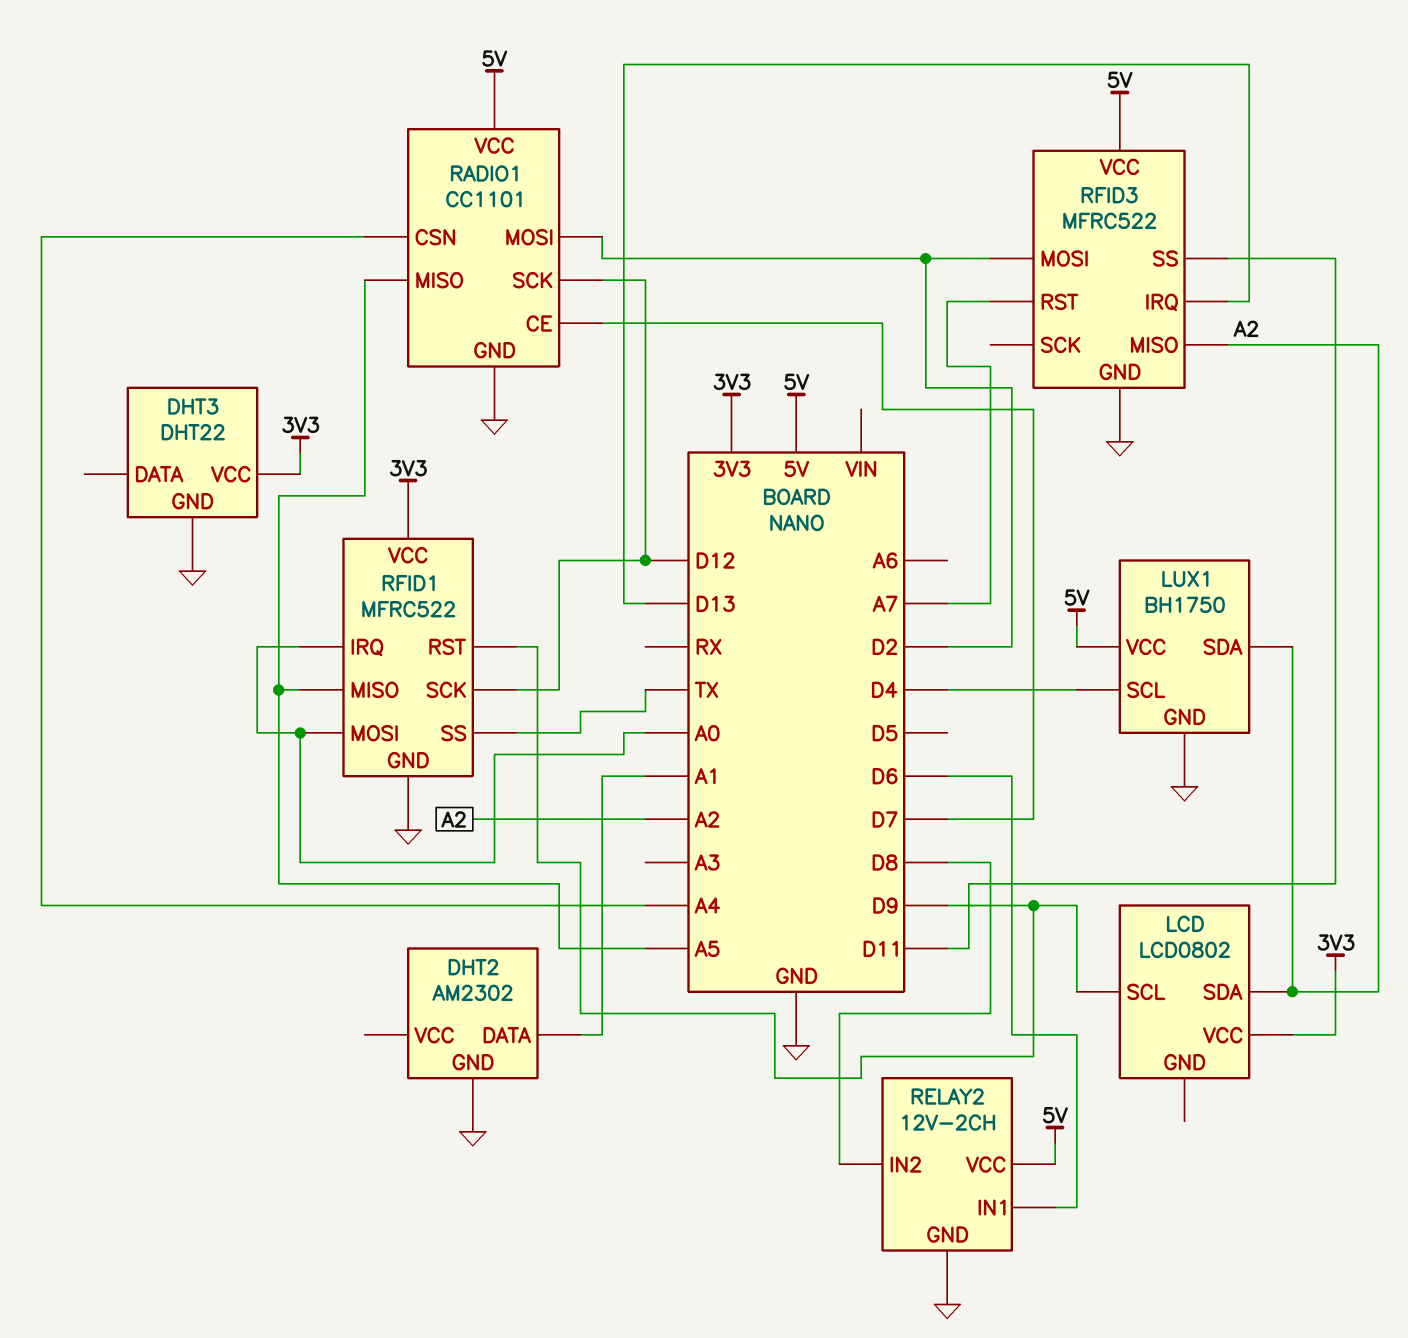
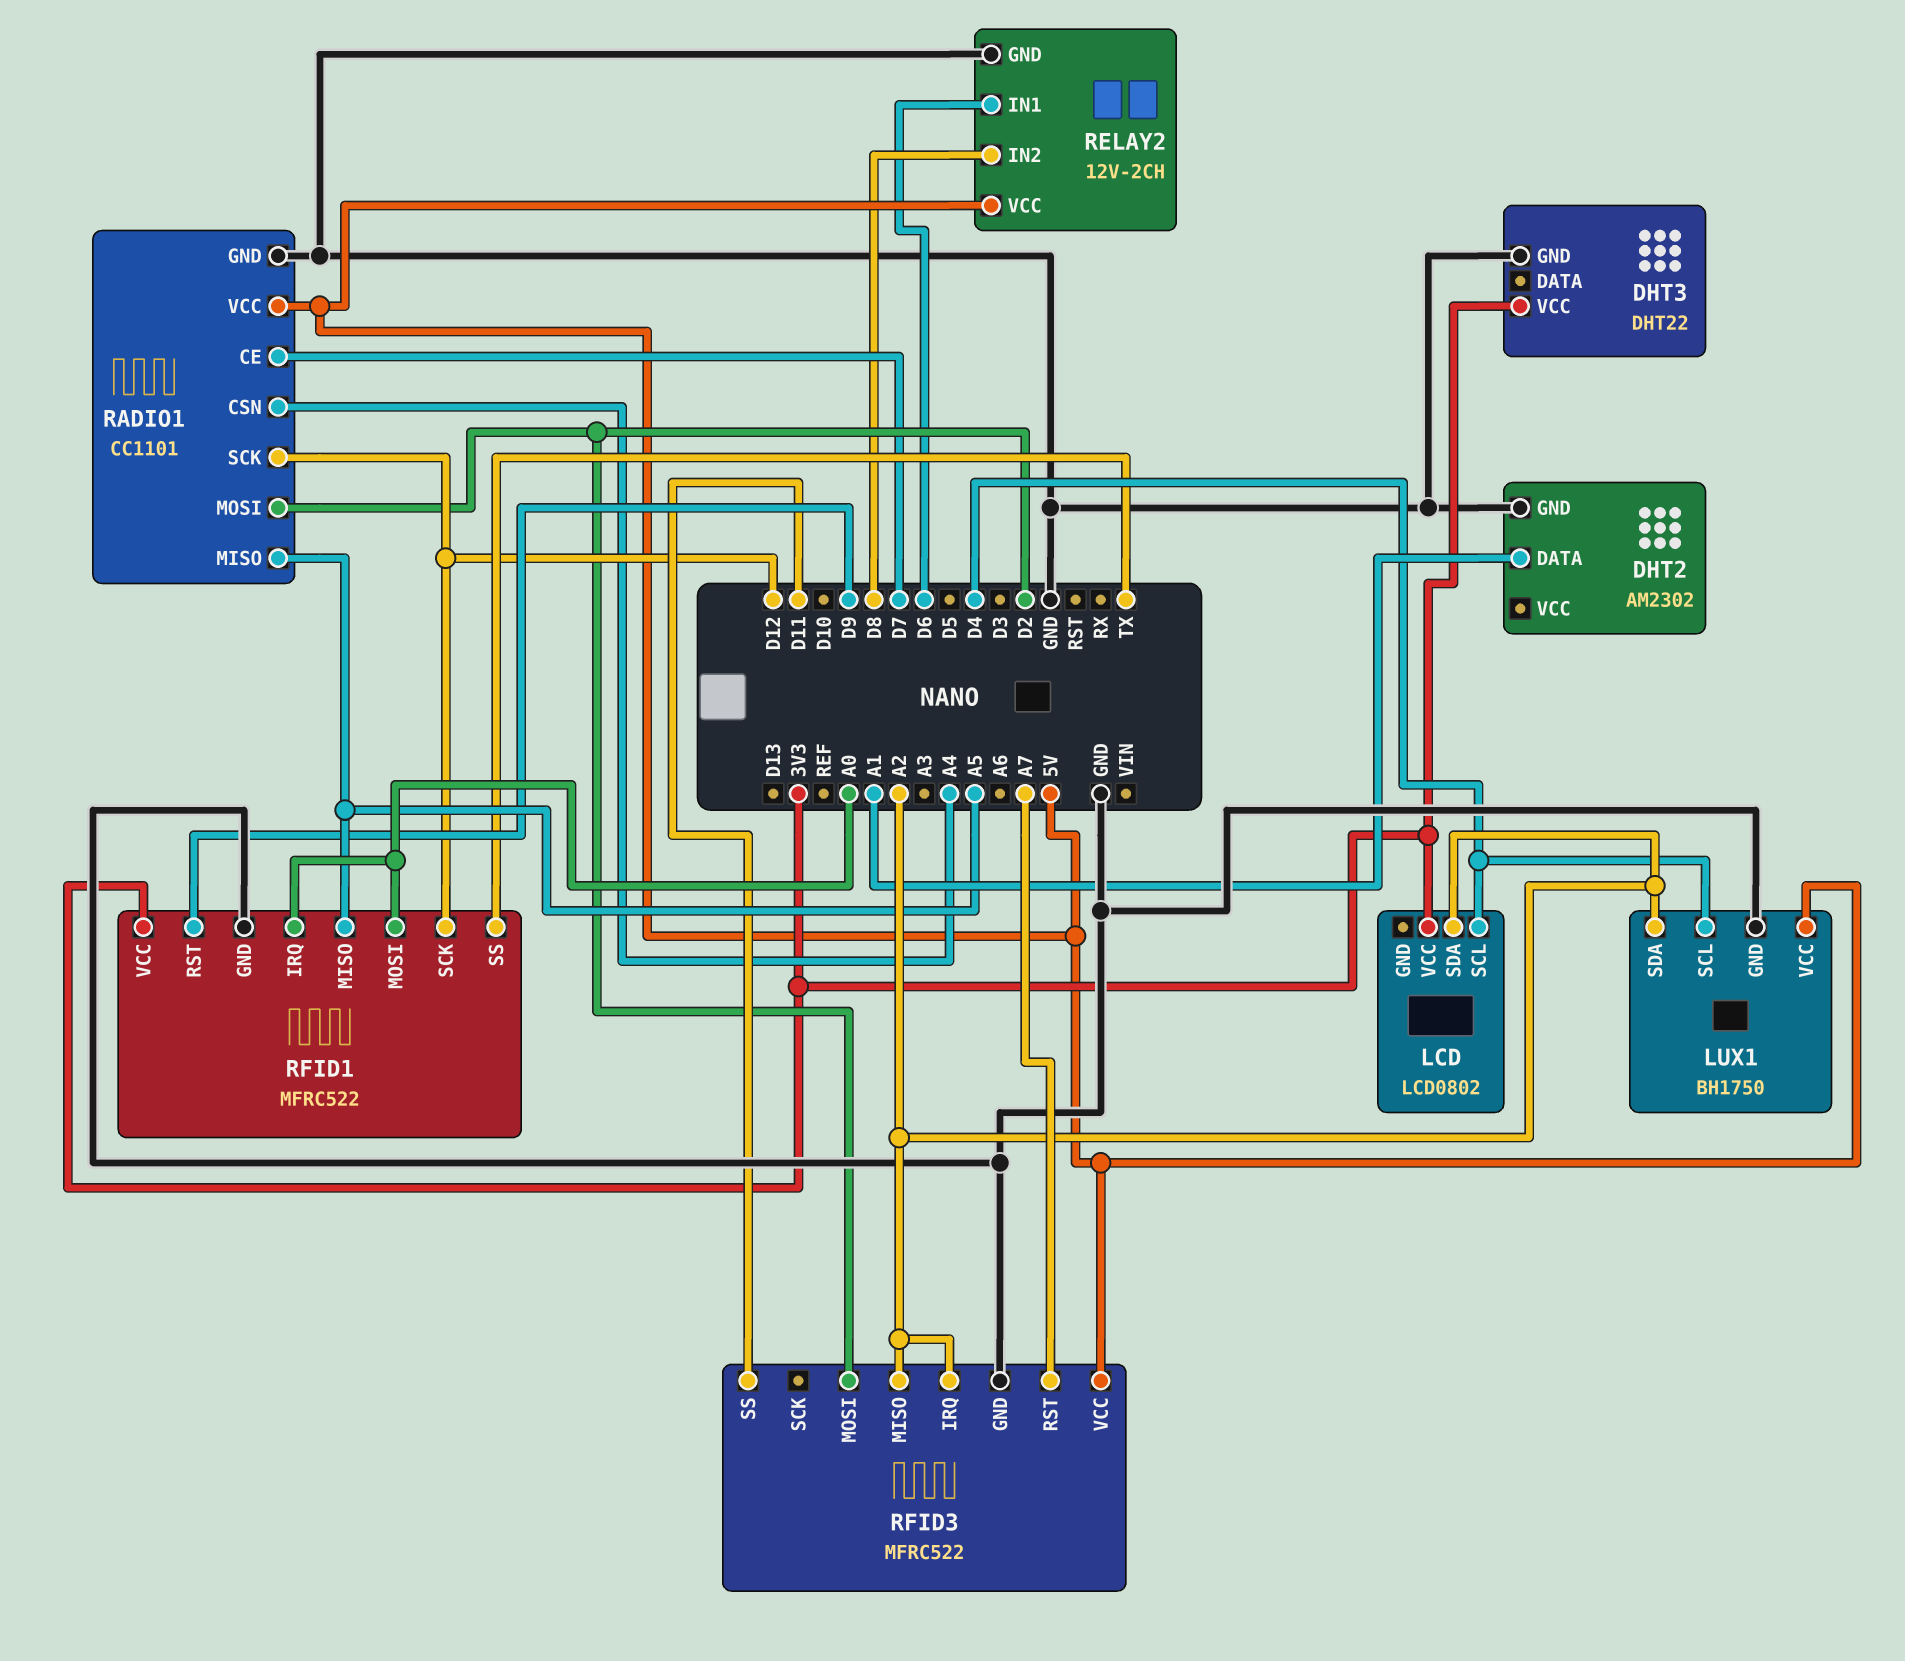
LCD pin SCL: D9 -> D4
RFID3 pin IRQ: D13 -> A2

